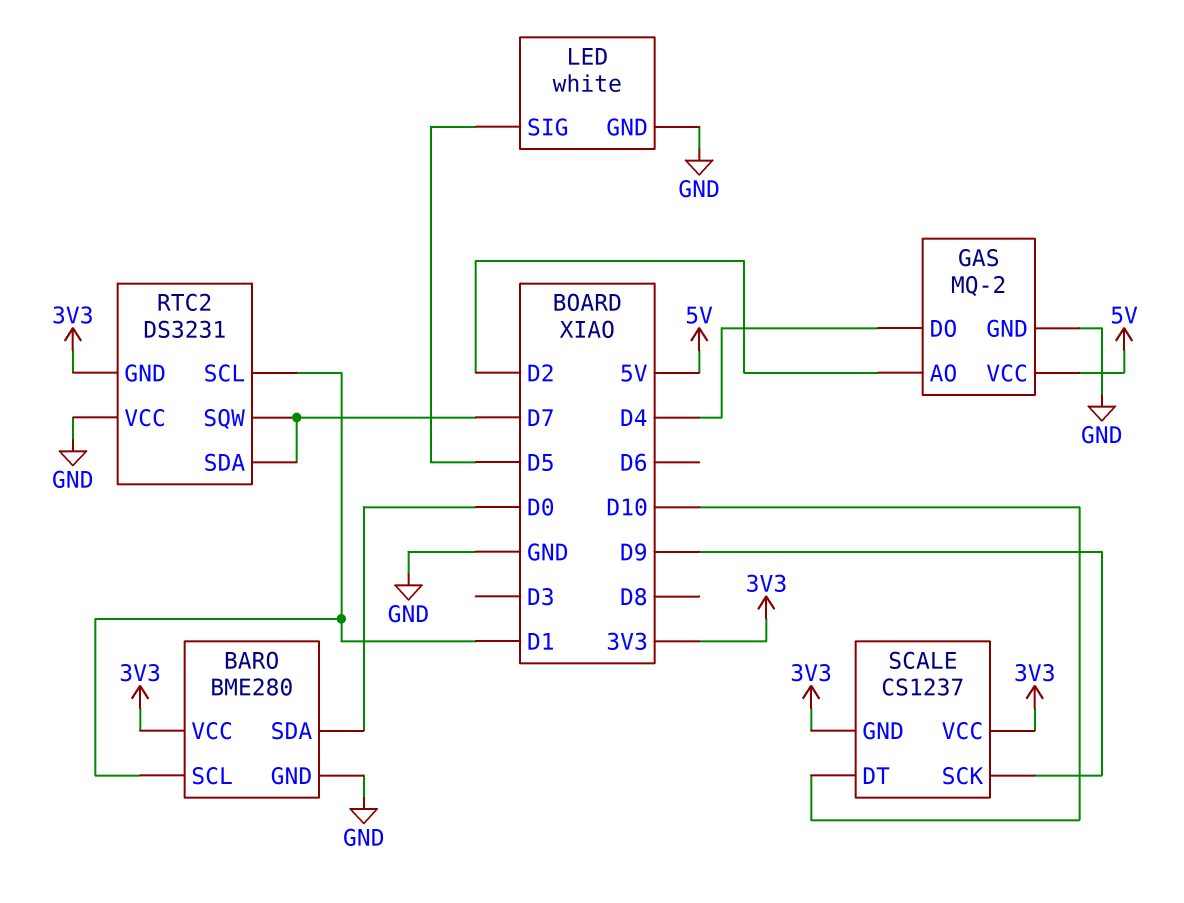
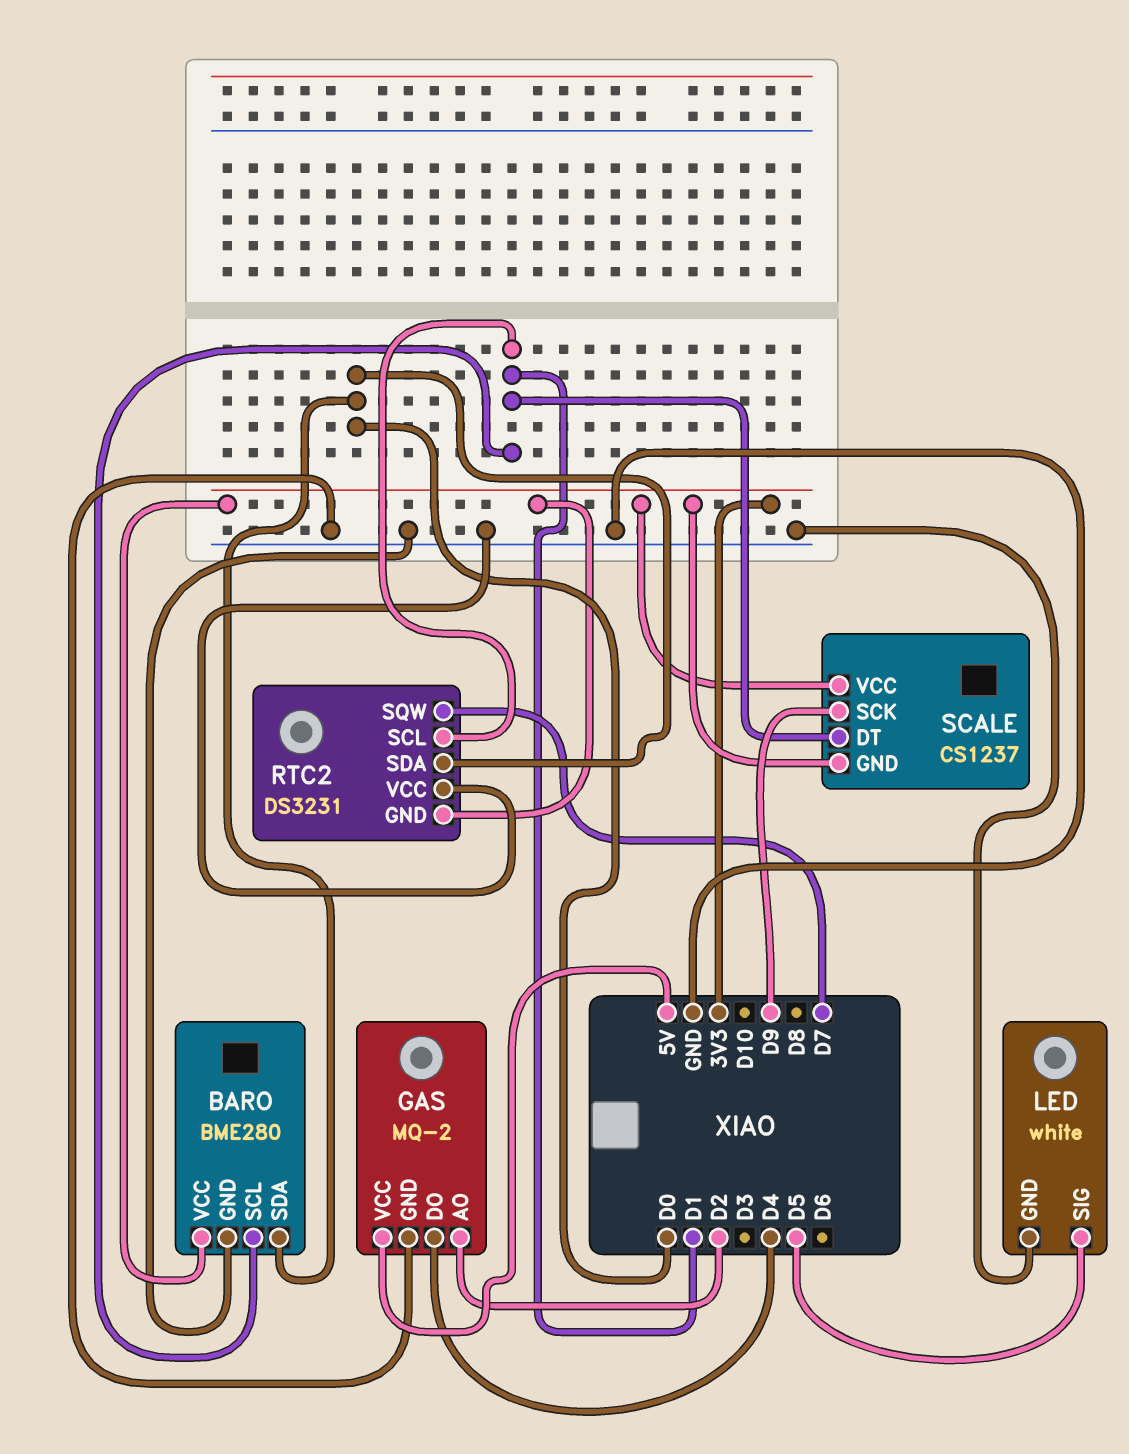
RTC2 pin SDA: D7 -> D0
SCALE pin DT: D10 -> D1

